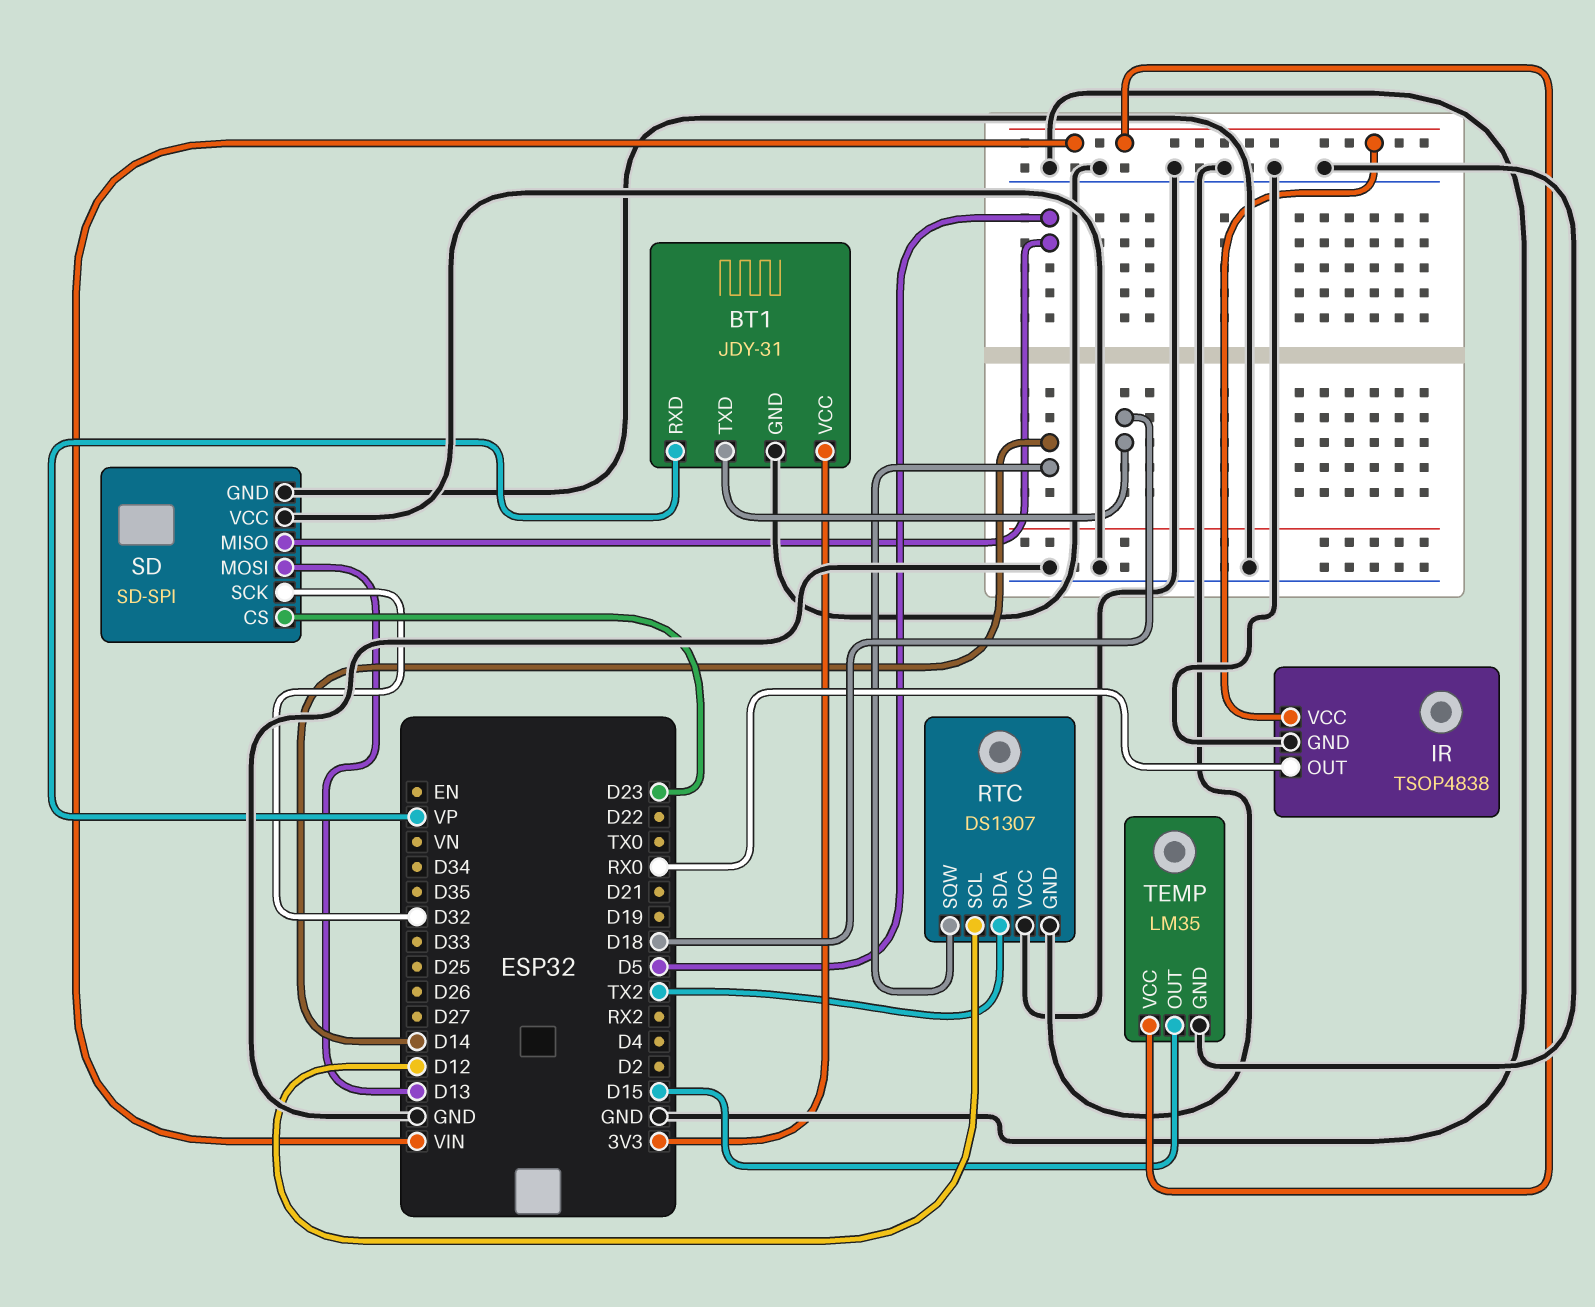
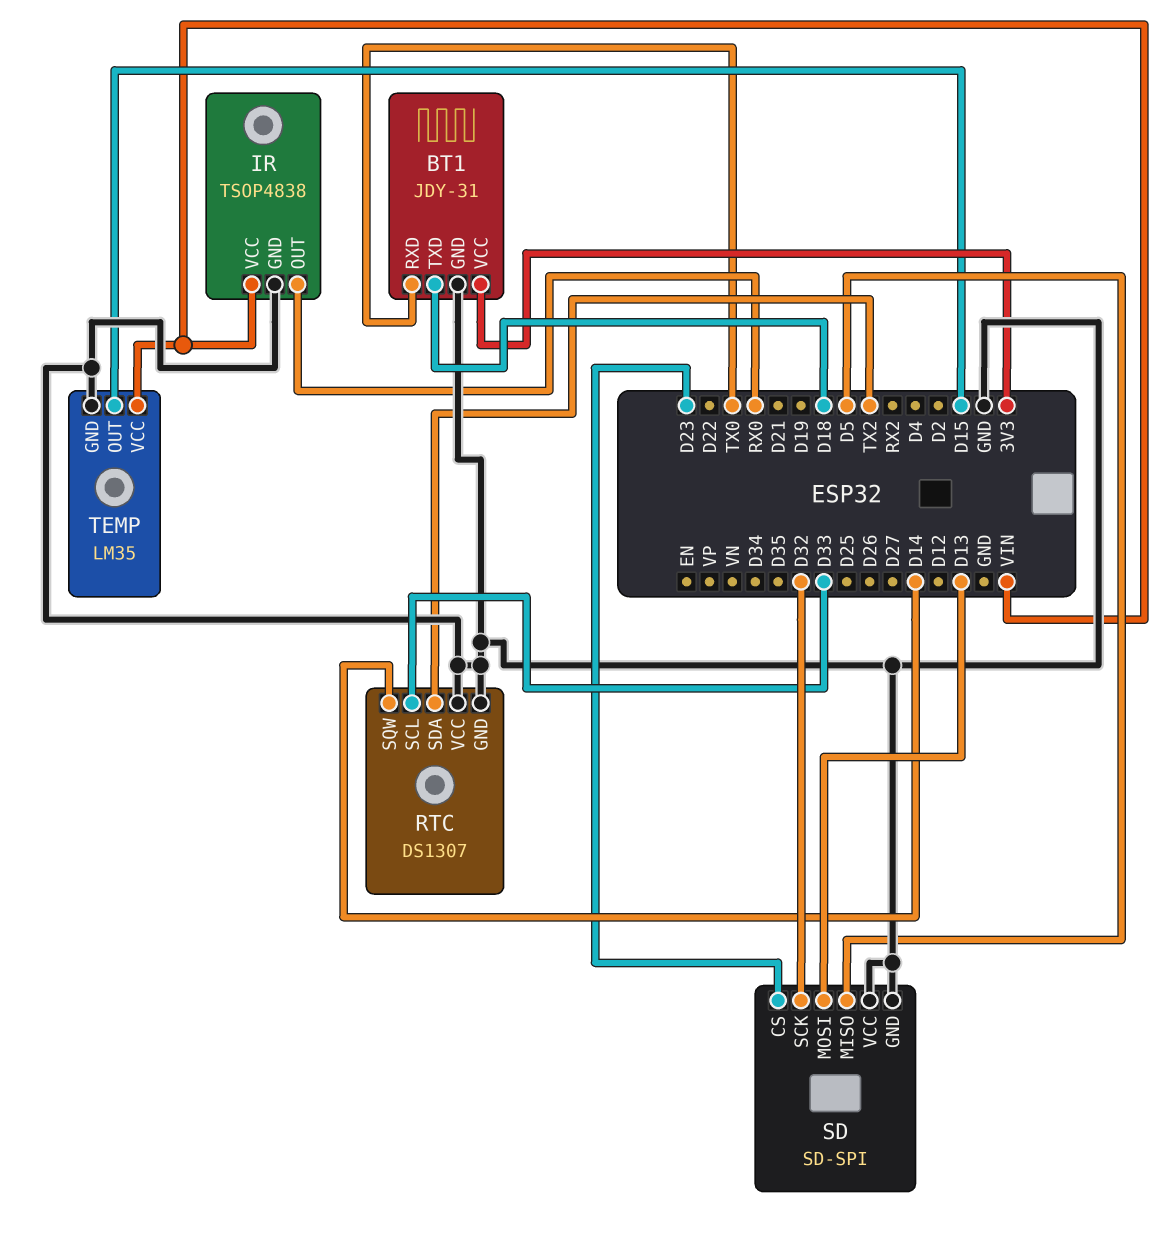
BT1 pin RXD: VP -> TX0
RTC pin SCL: D12 -> D33

